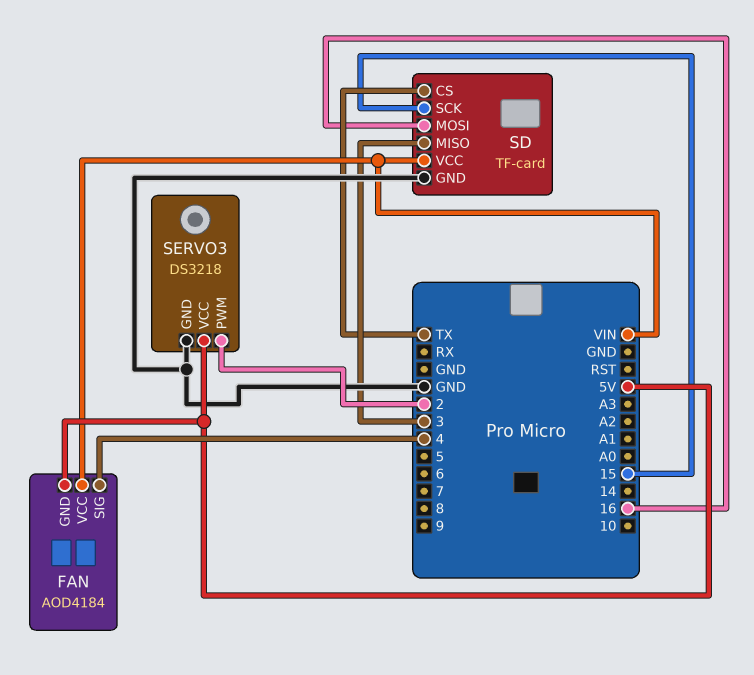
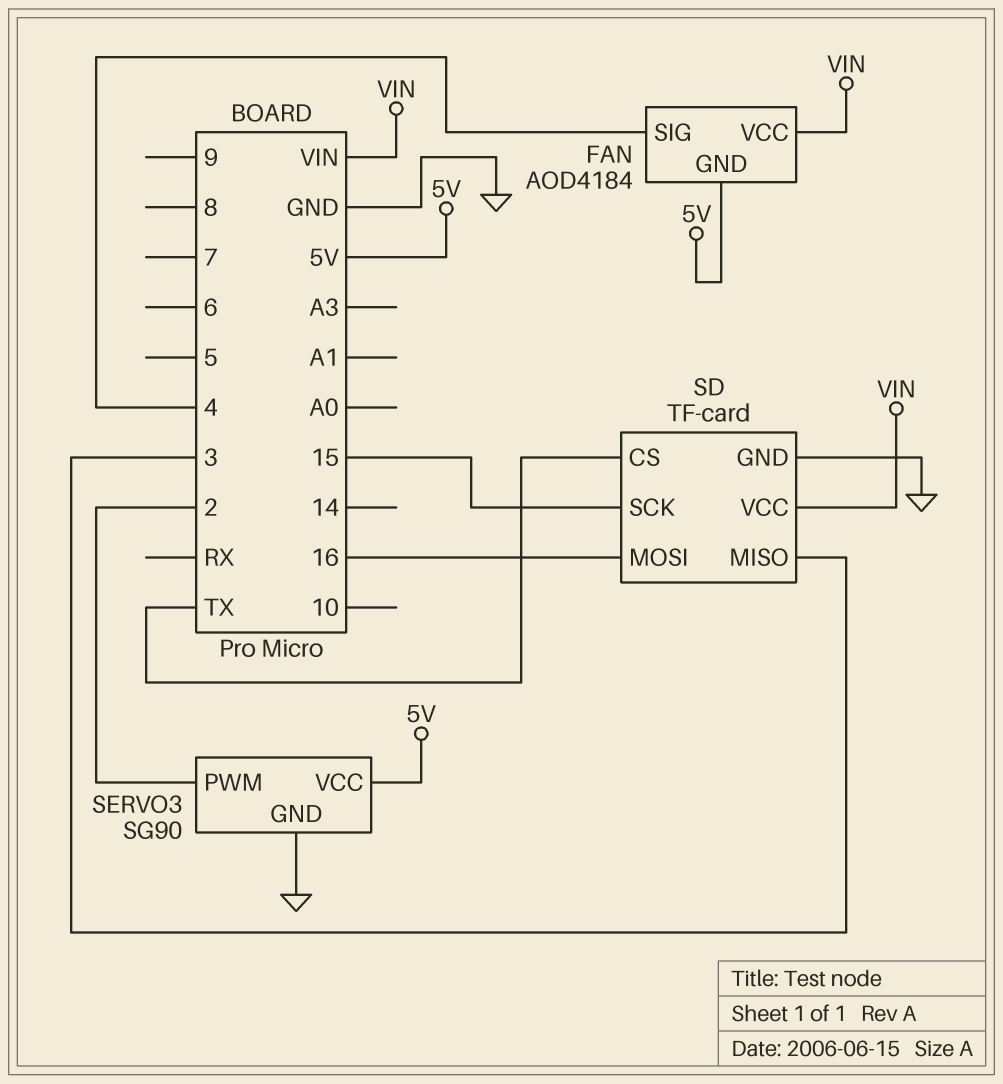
SERVO3: DS3218 -> SG90

